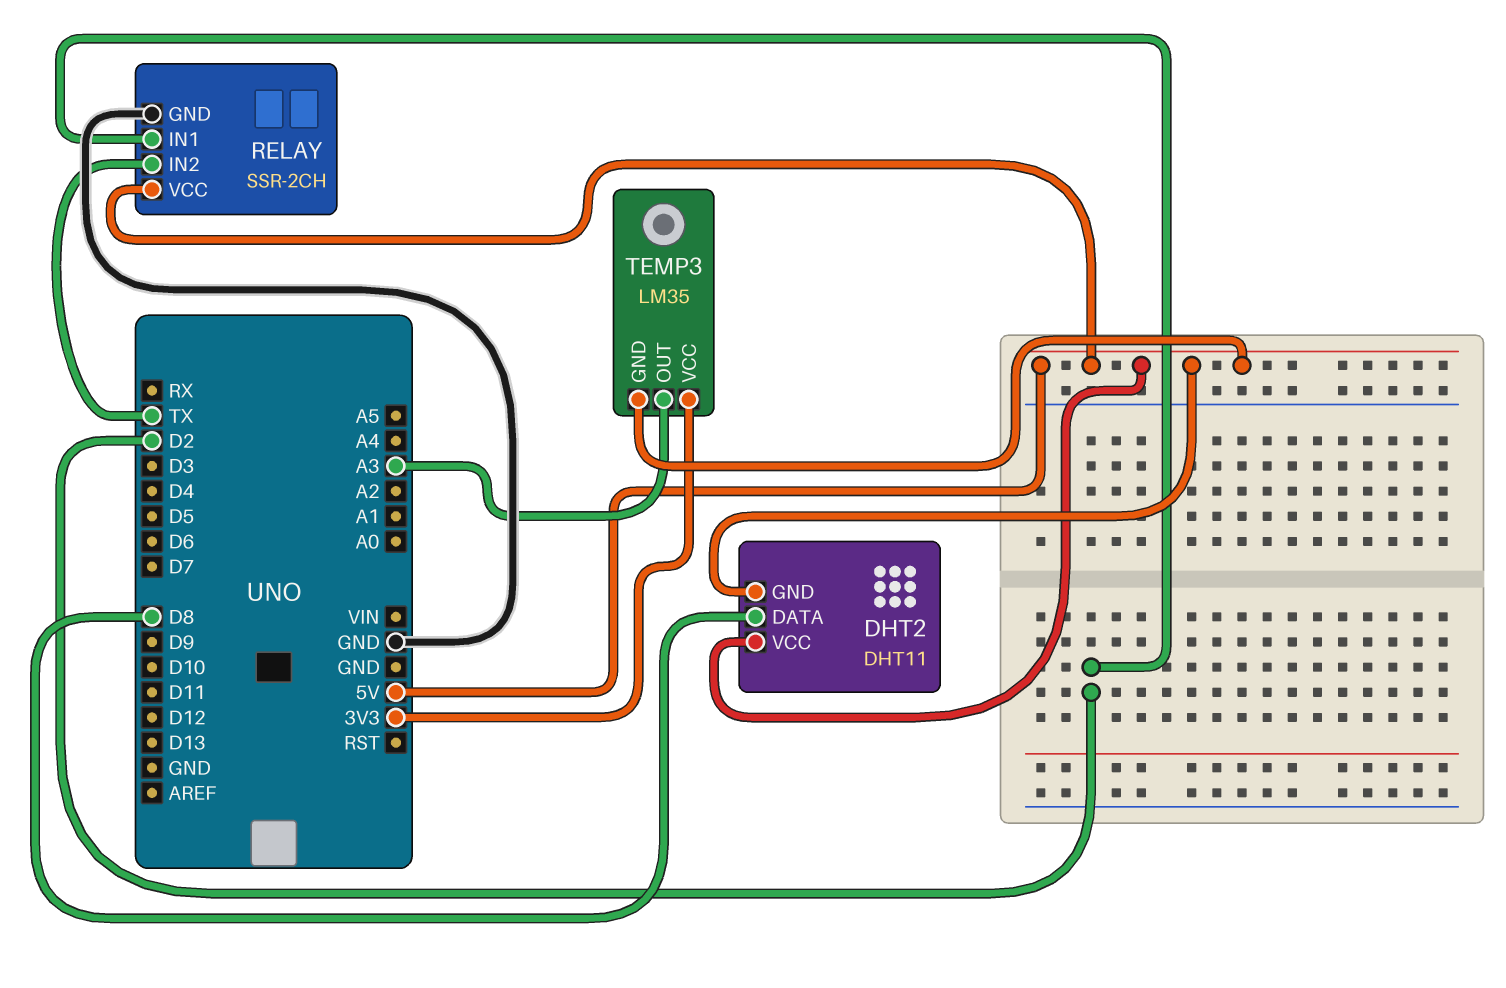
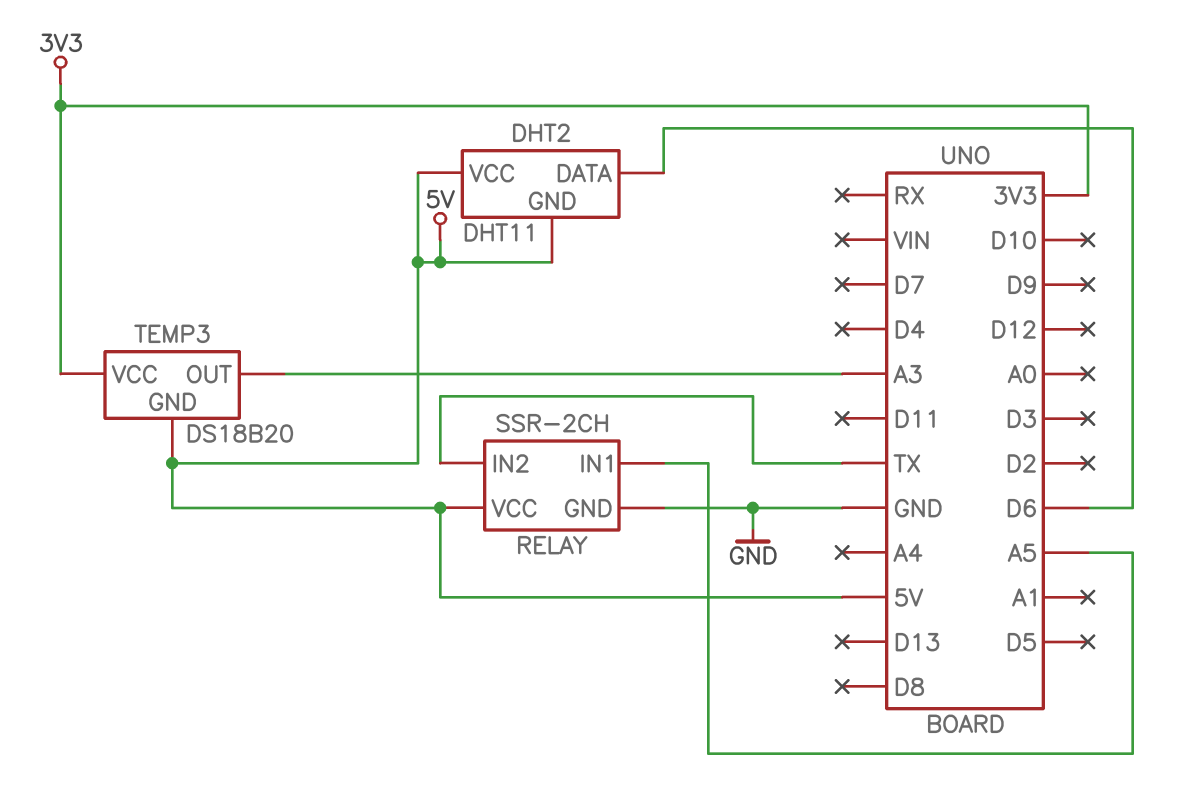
DHT2 pin DATA: D8 -> D6
RELAY pin IN1: D2 -> A5
TEMP3: LM35 -> DS18B20

